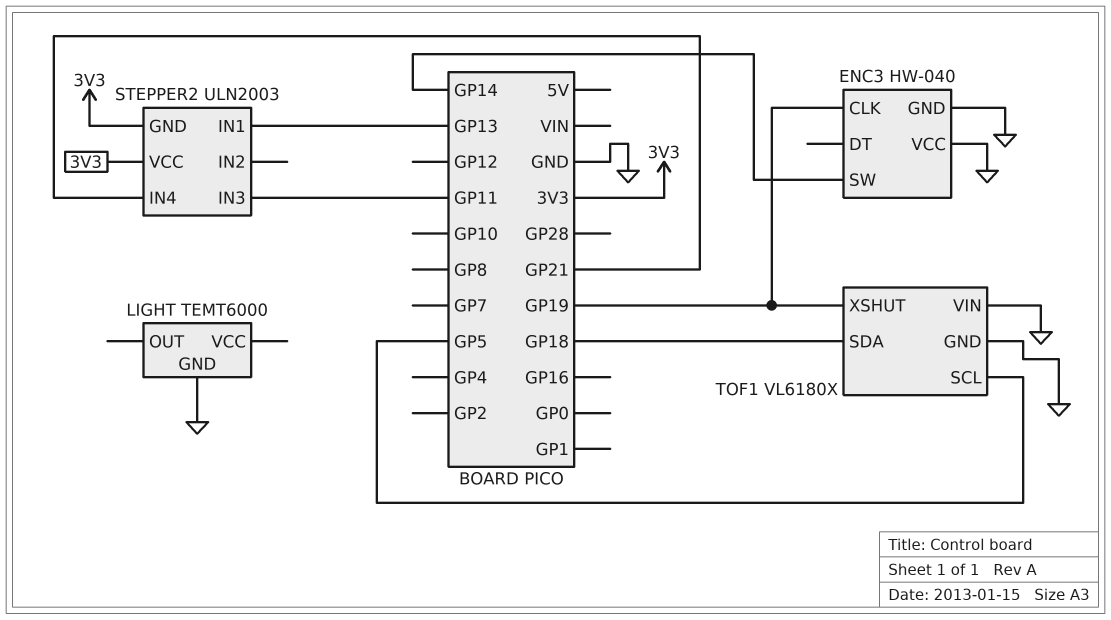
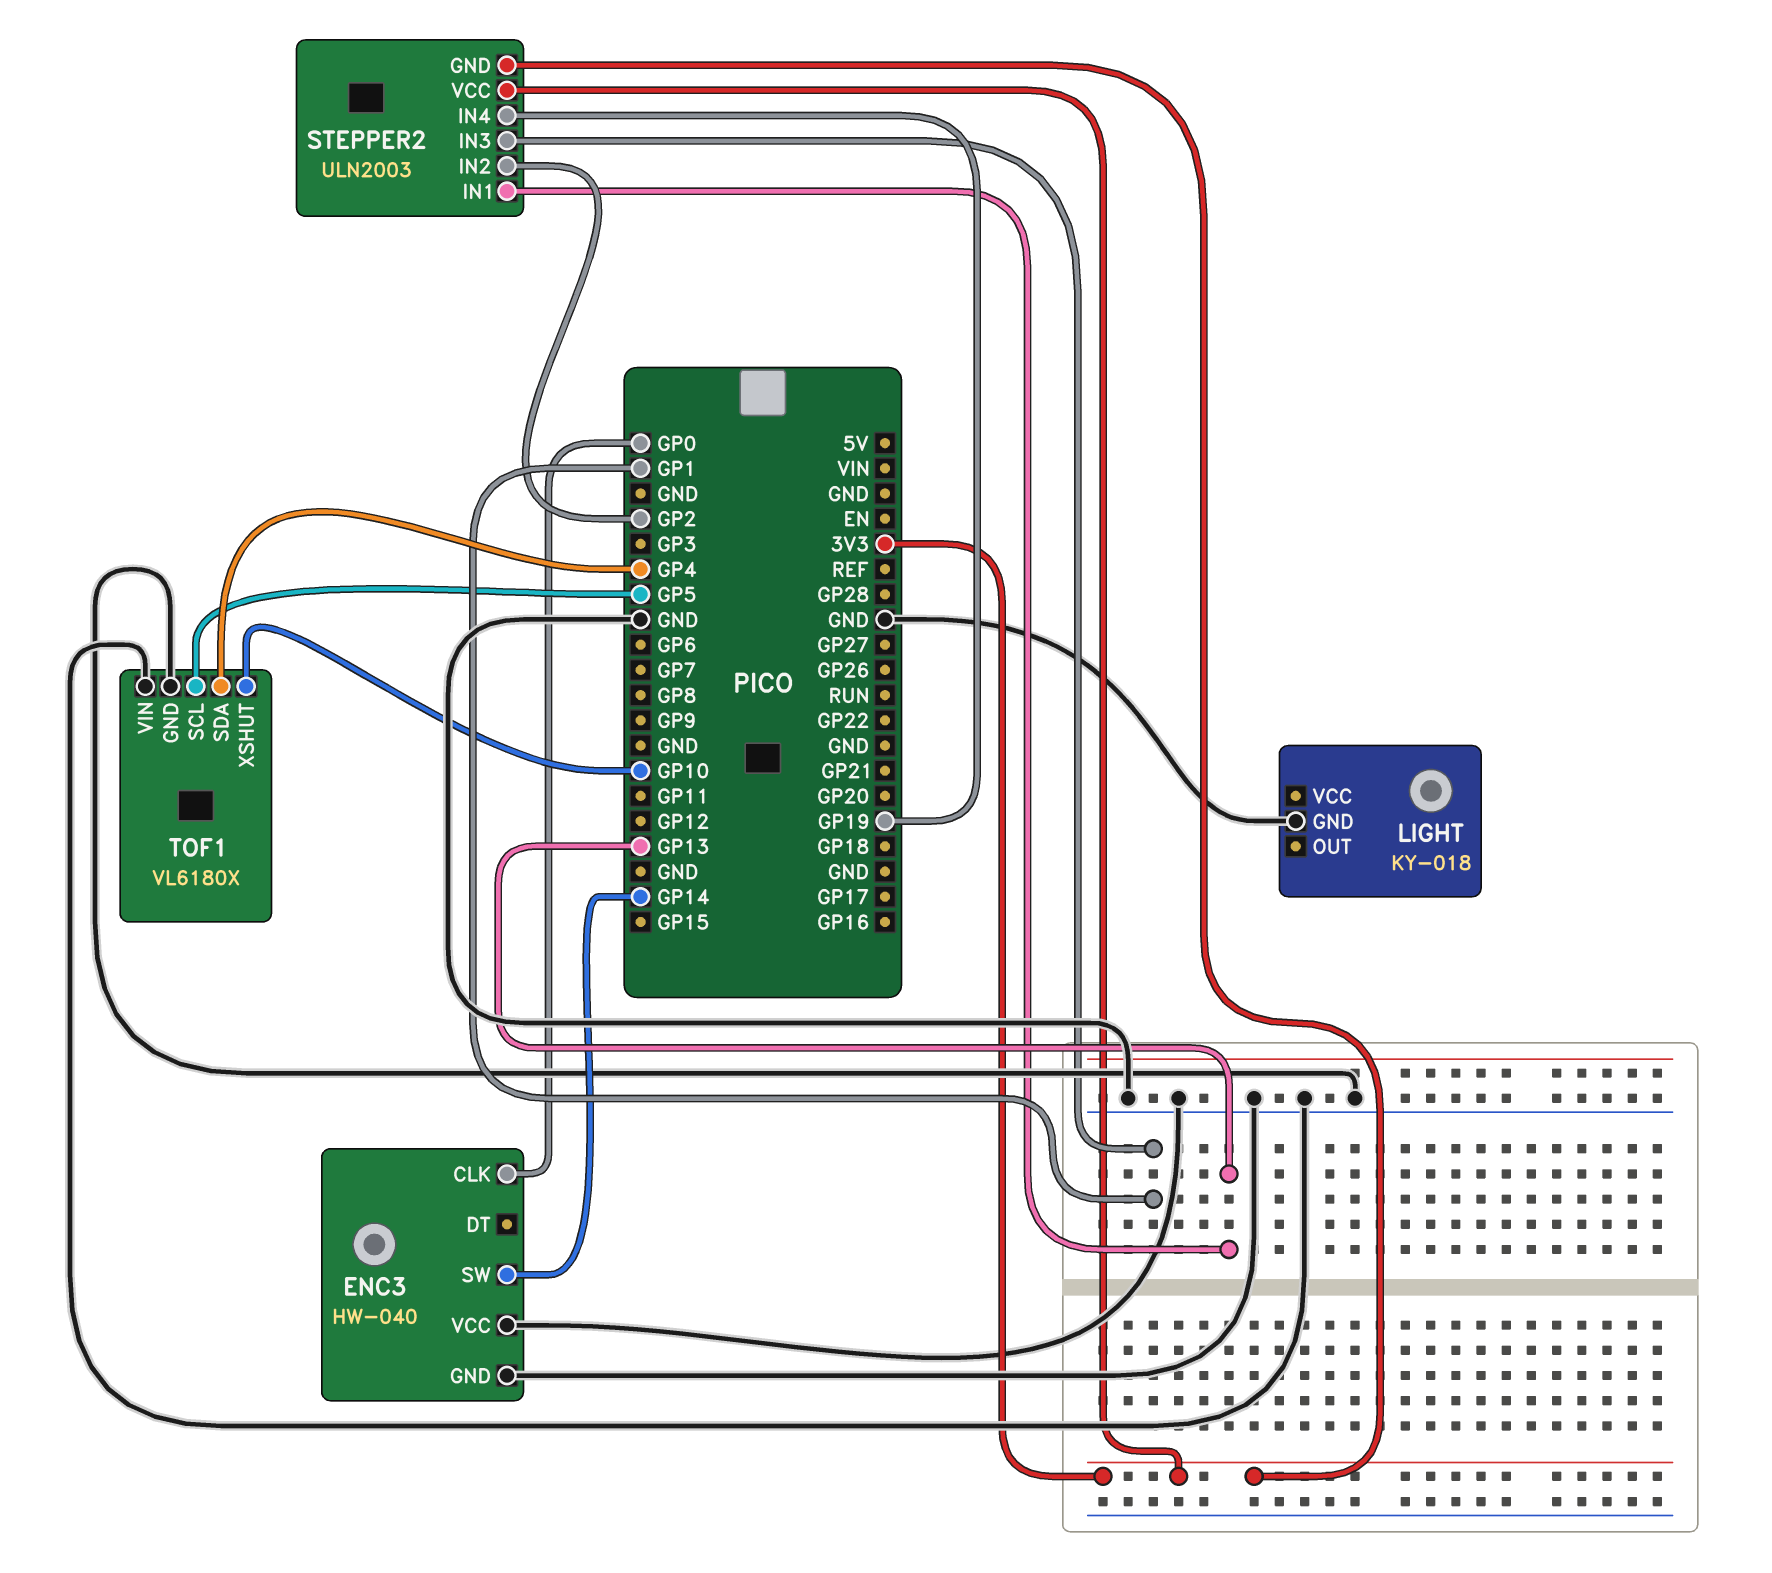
ENC3 pin CLK: GP19 -> GP0
LIGHT: TEMT6000 -> KY-018
STEPPER2 pin IN2: none -> GP2
STEPPER2 pin IN3: GP11 -> GP1
STEPPER2 pin IN4: GP21 -> GP19
TOF1 pin SDA: GP18 -> GP4
TOF1 pin XSHUT: GP19 -> GP10

